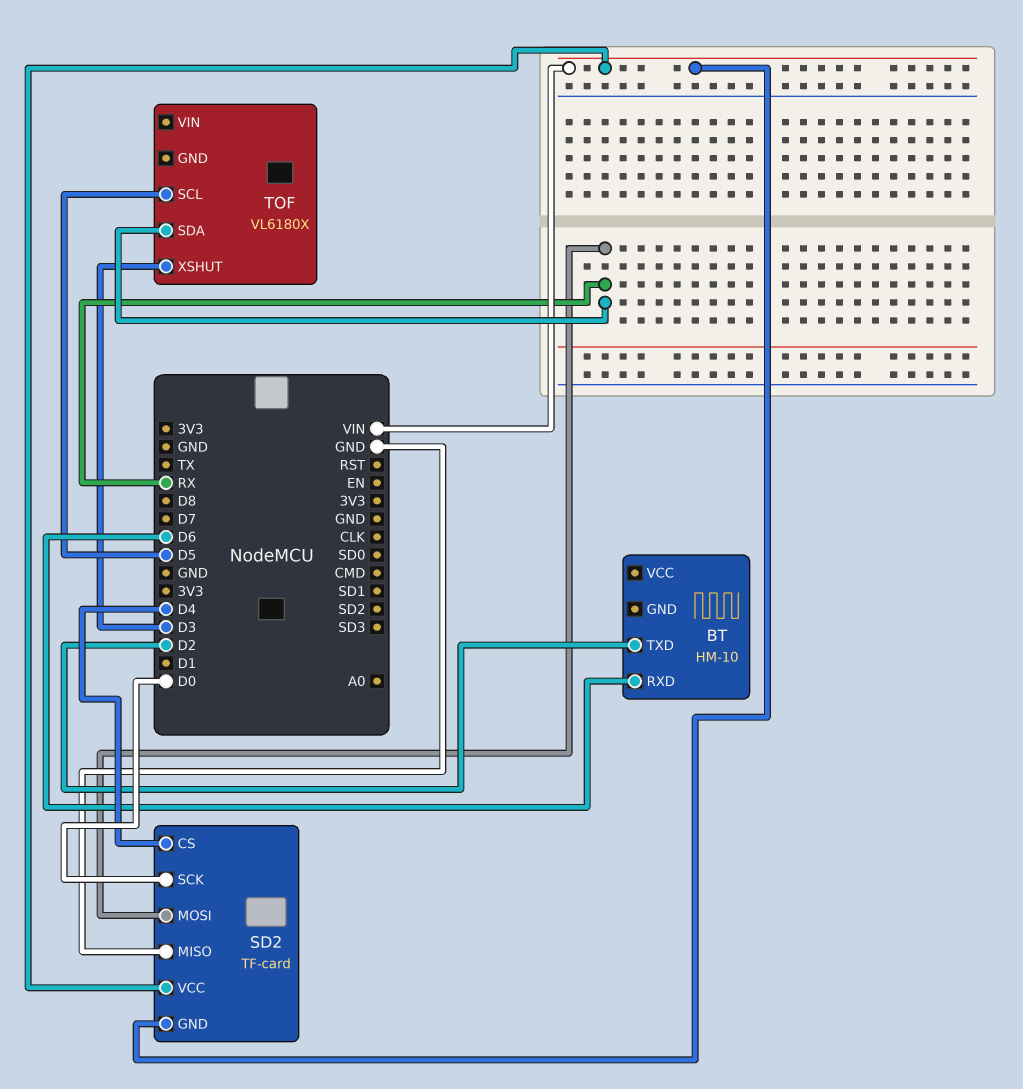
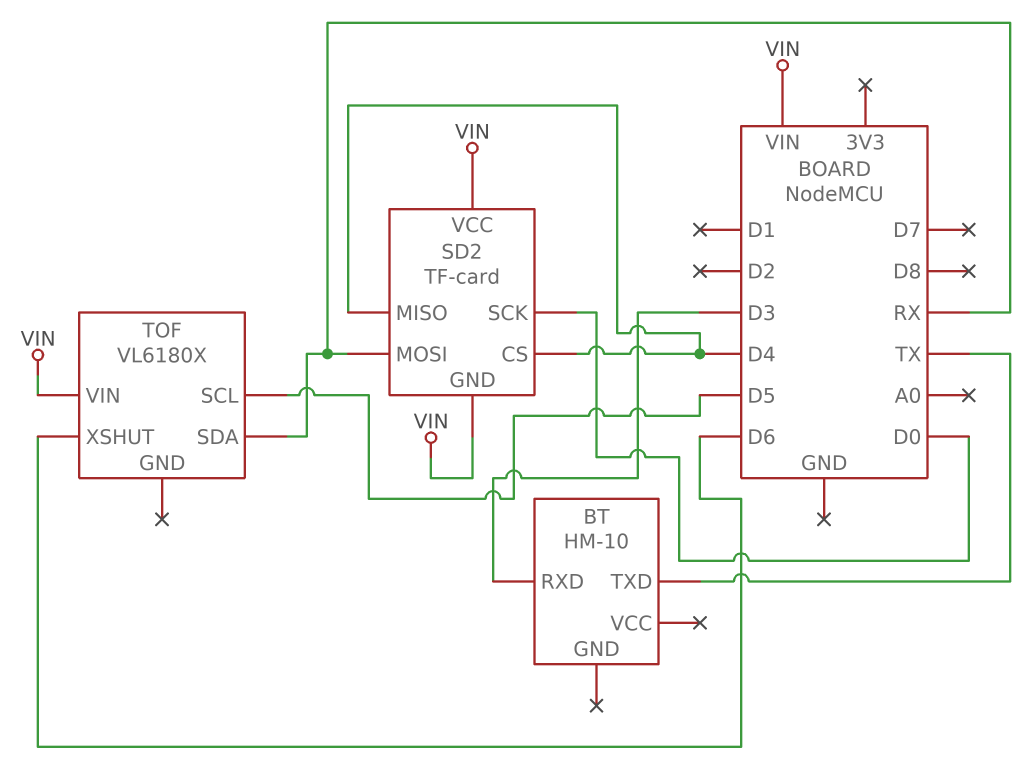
BT pin RXD: D6 -> D3
BT pin TXD: D2 -> TX
SD2 pin MISO: GND -> D4
TOF pin VIN: none -> VIN
TOF pin XSHUT: D3 -> D6

